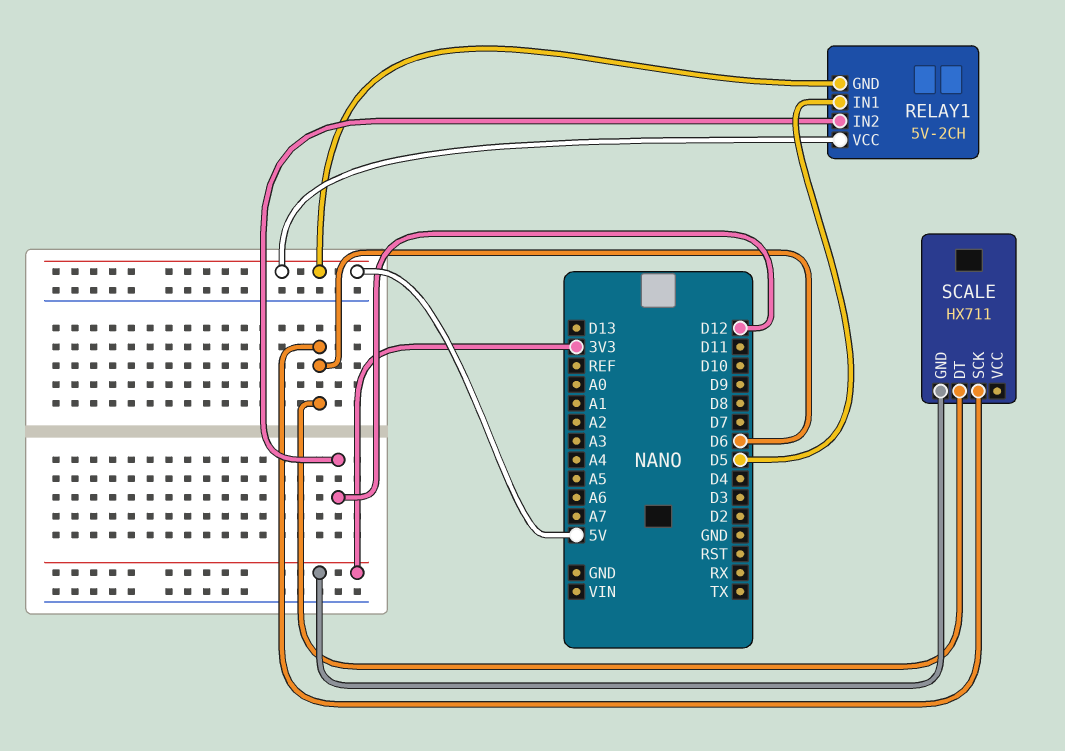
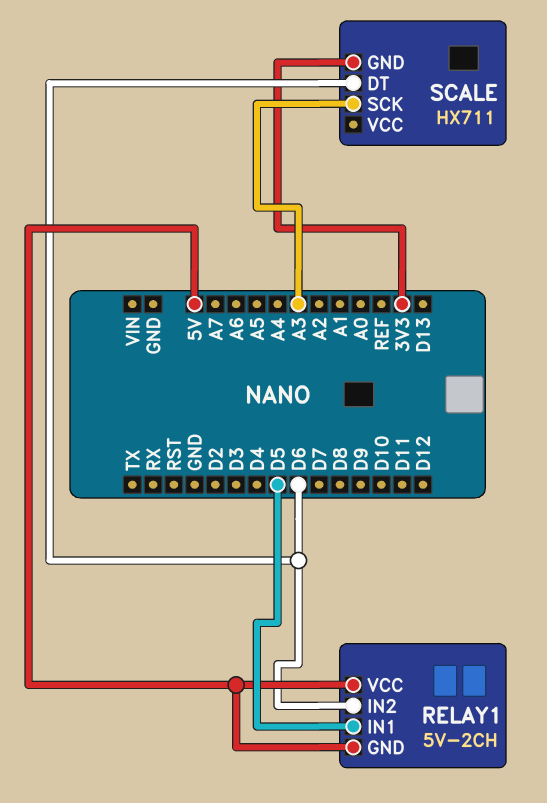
RELAY1 pin IN2: D12 -> D6
SCALE pin SCK: D6 -> A3

